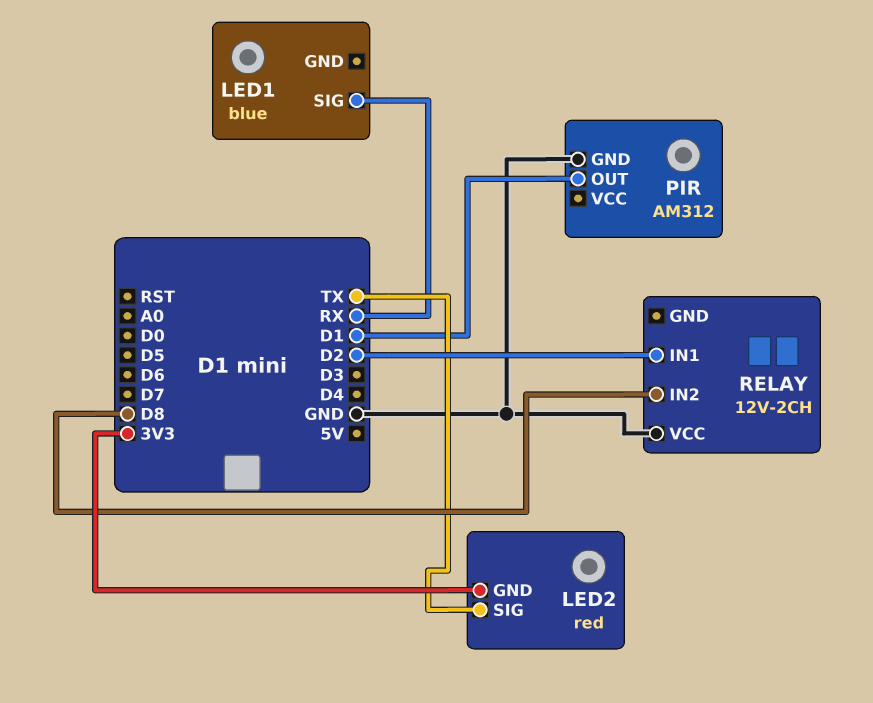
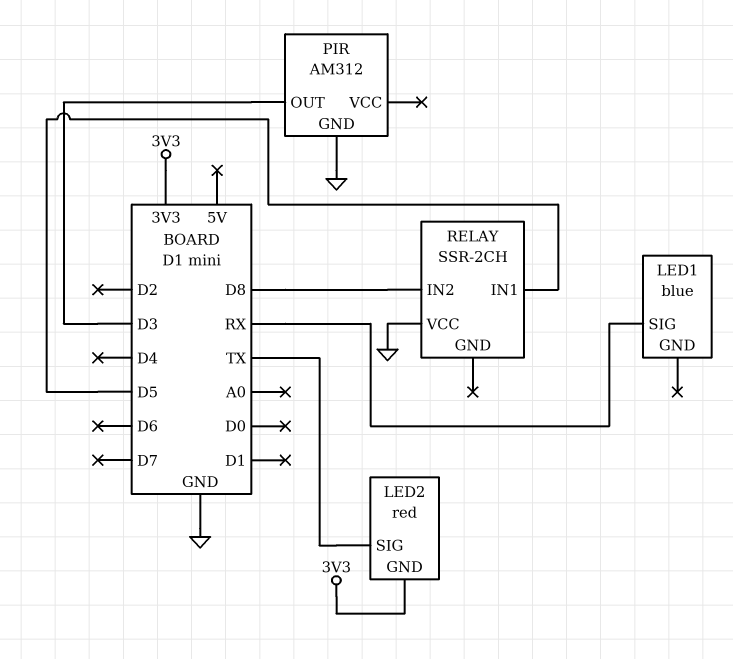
PIR pin OUT: D1 -> D3
RELAY: 12V-2CH -> SSR-2CH
RELAY pin IN1: D2 -> D5

